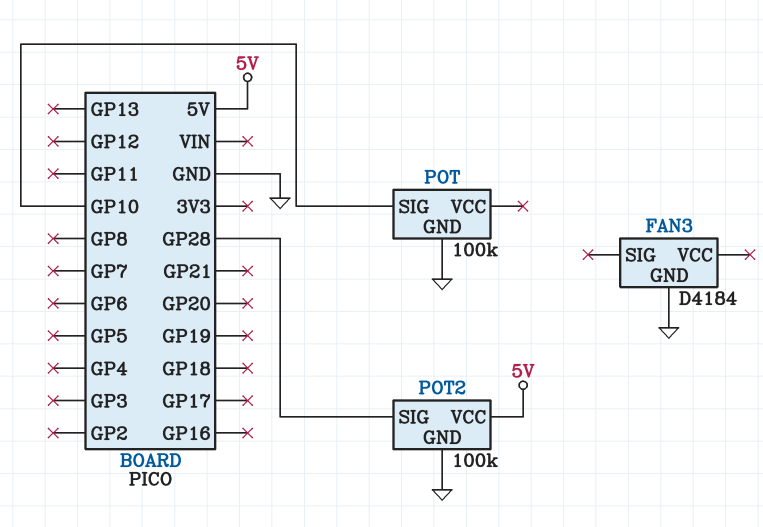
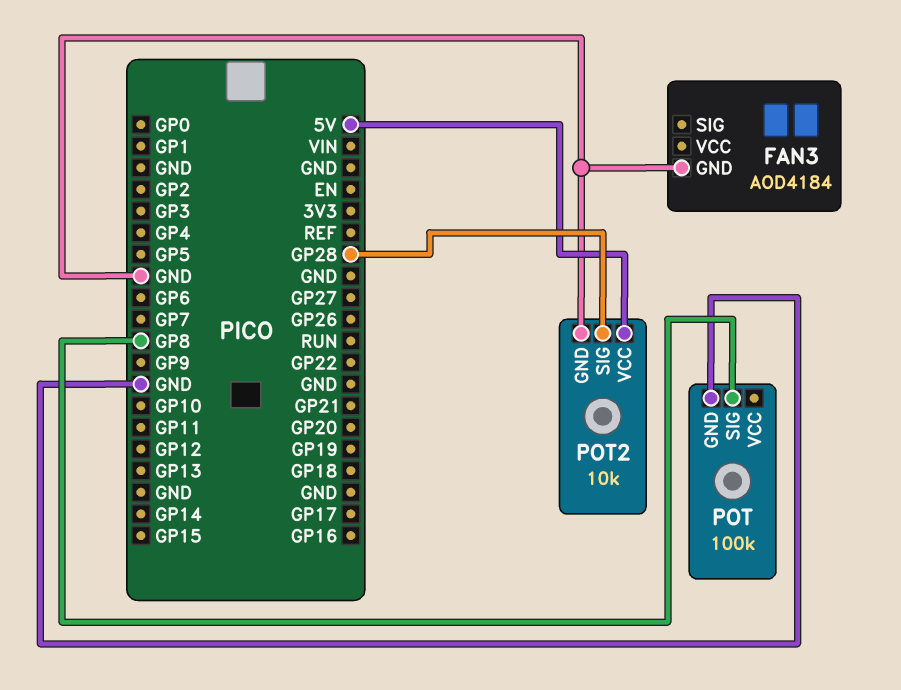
FAN3: D4184 -> AOD4184
POT pin SIG: GP10 -> GP8
POT2: 100k -> 10k

